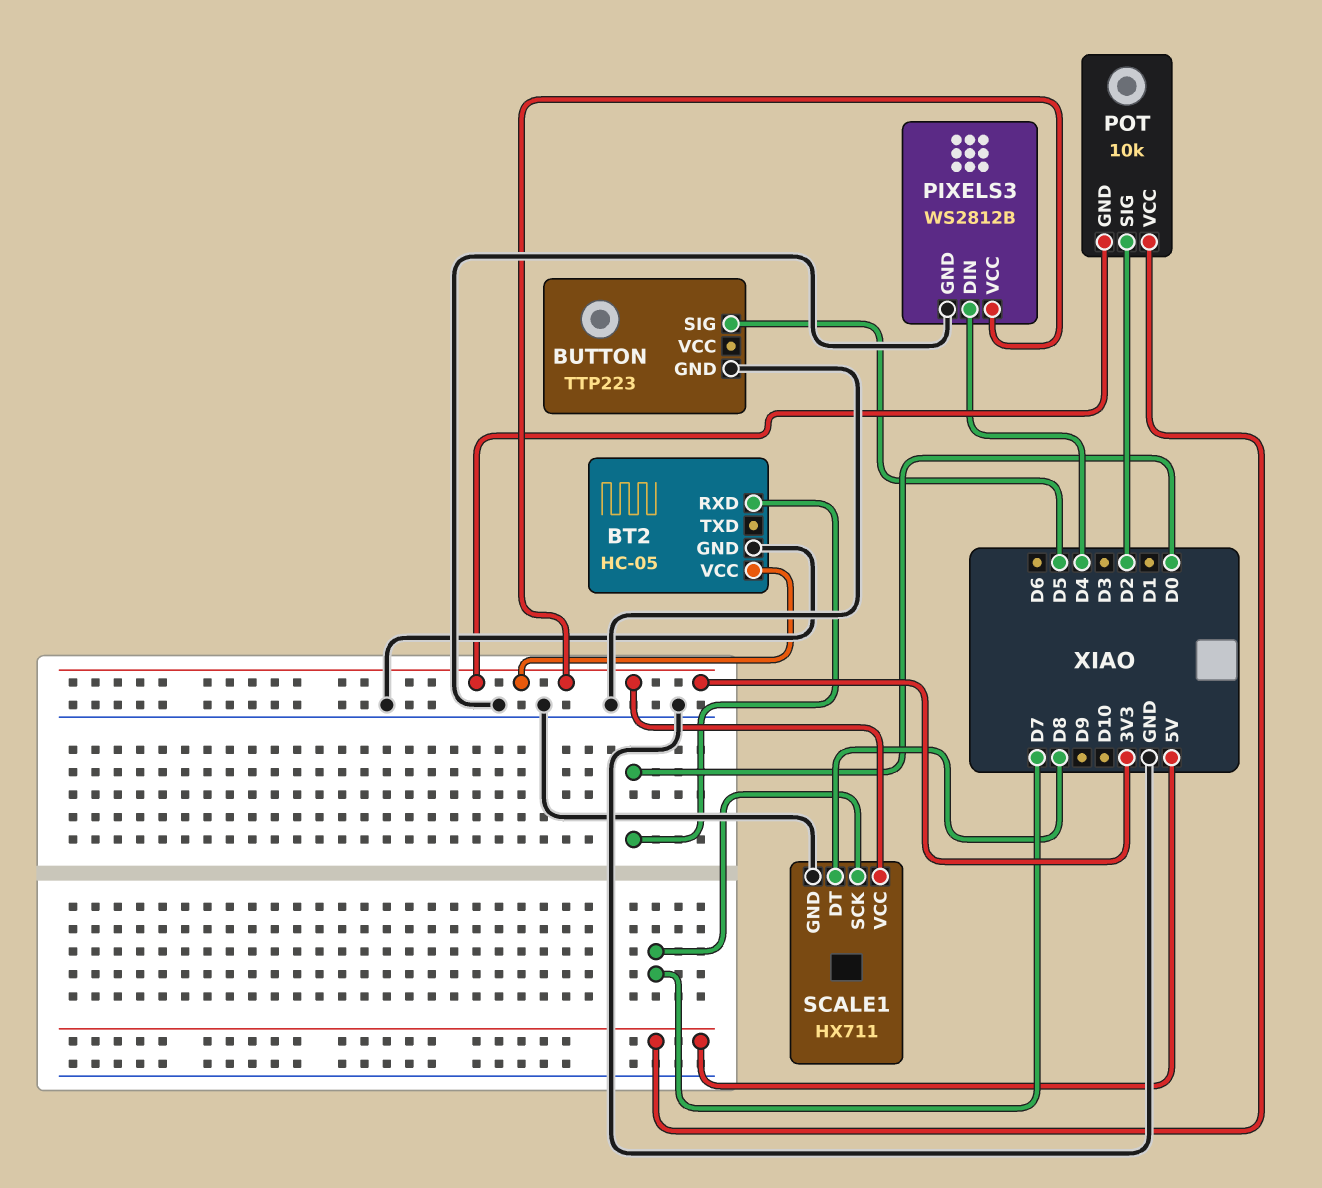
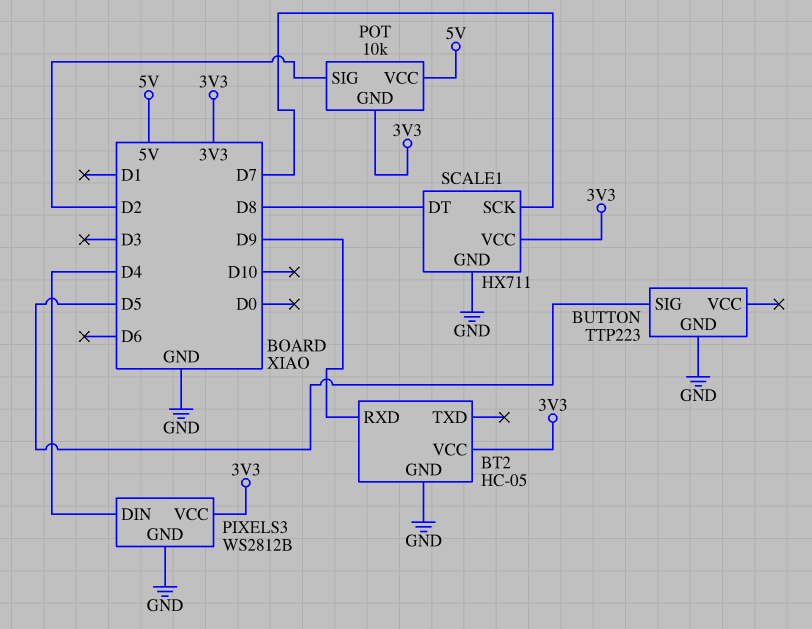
BT2 pin RXD: D0 -> D9

